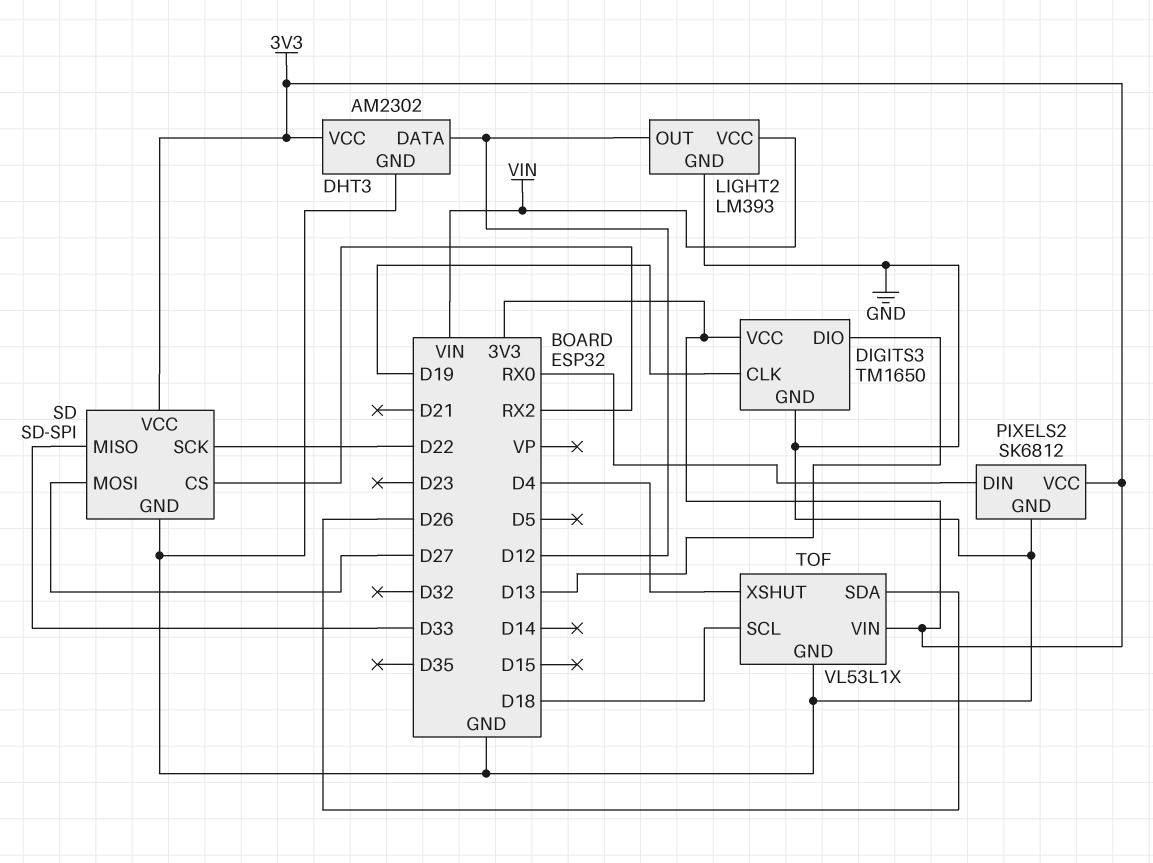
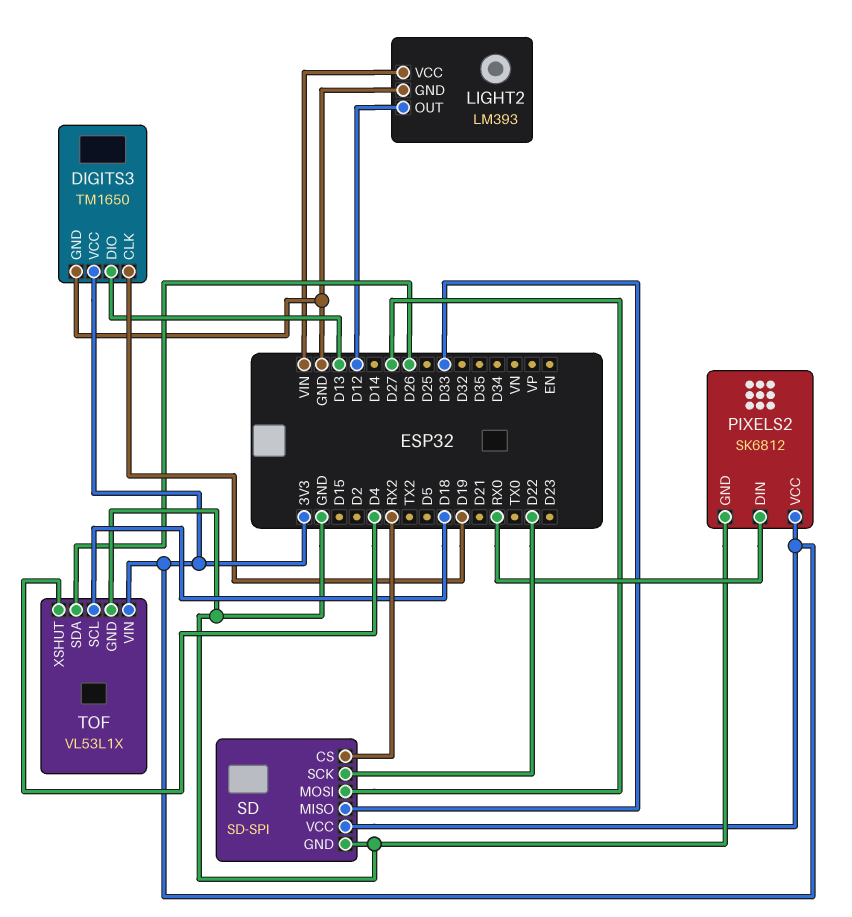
DHT3: AM2302 -> none
DHT3 pin DATA: D12 -> none
DHT3 pin GND: GND -> none
DHT3 pin VCC: 3V3 -> none

